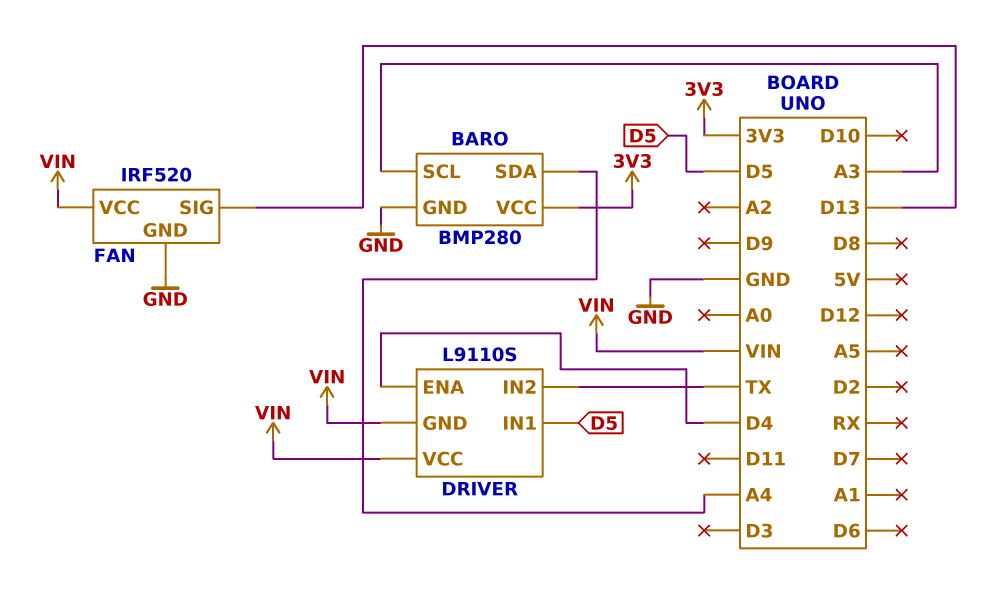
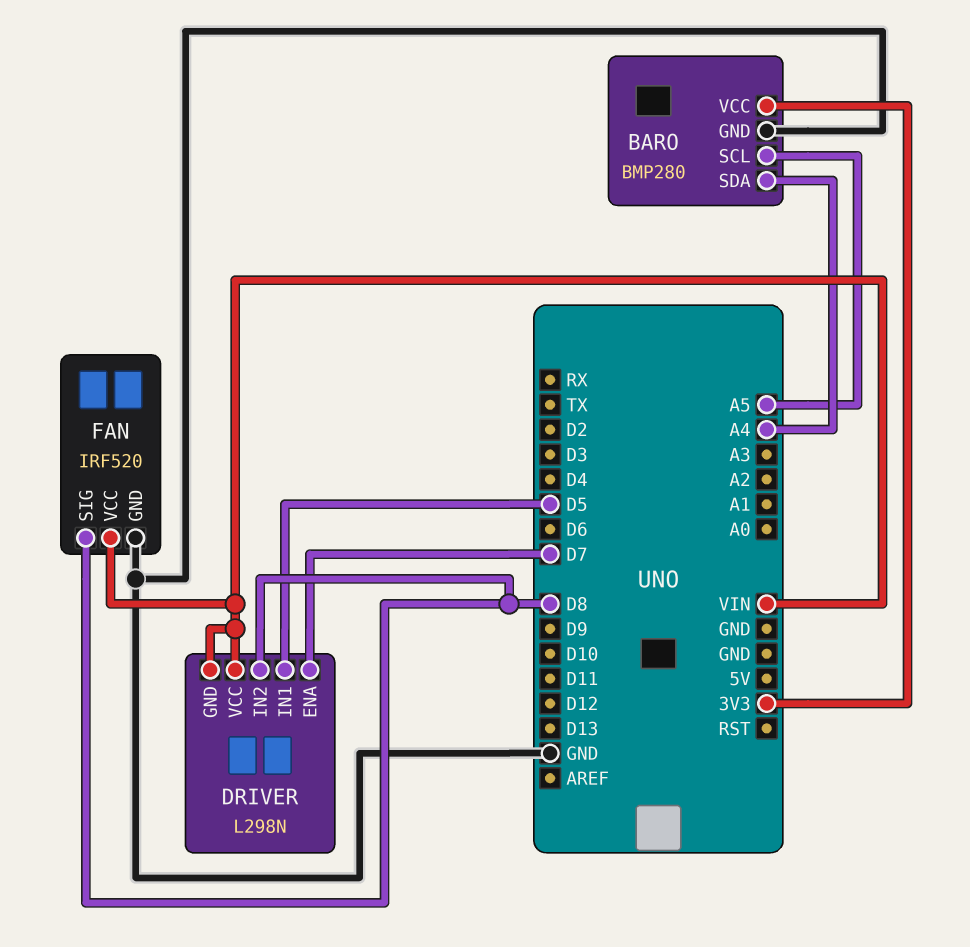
BARO pin SCL: A3 -> A5
DRIVER: L9110S -> L298N
DRIVER pin ENA: D4 -> D7
DRIVER pin IN2: TX -> D8
FAN pin SIG: D13 -> D8

